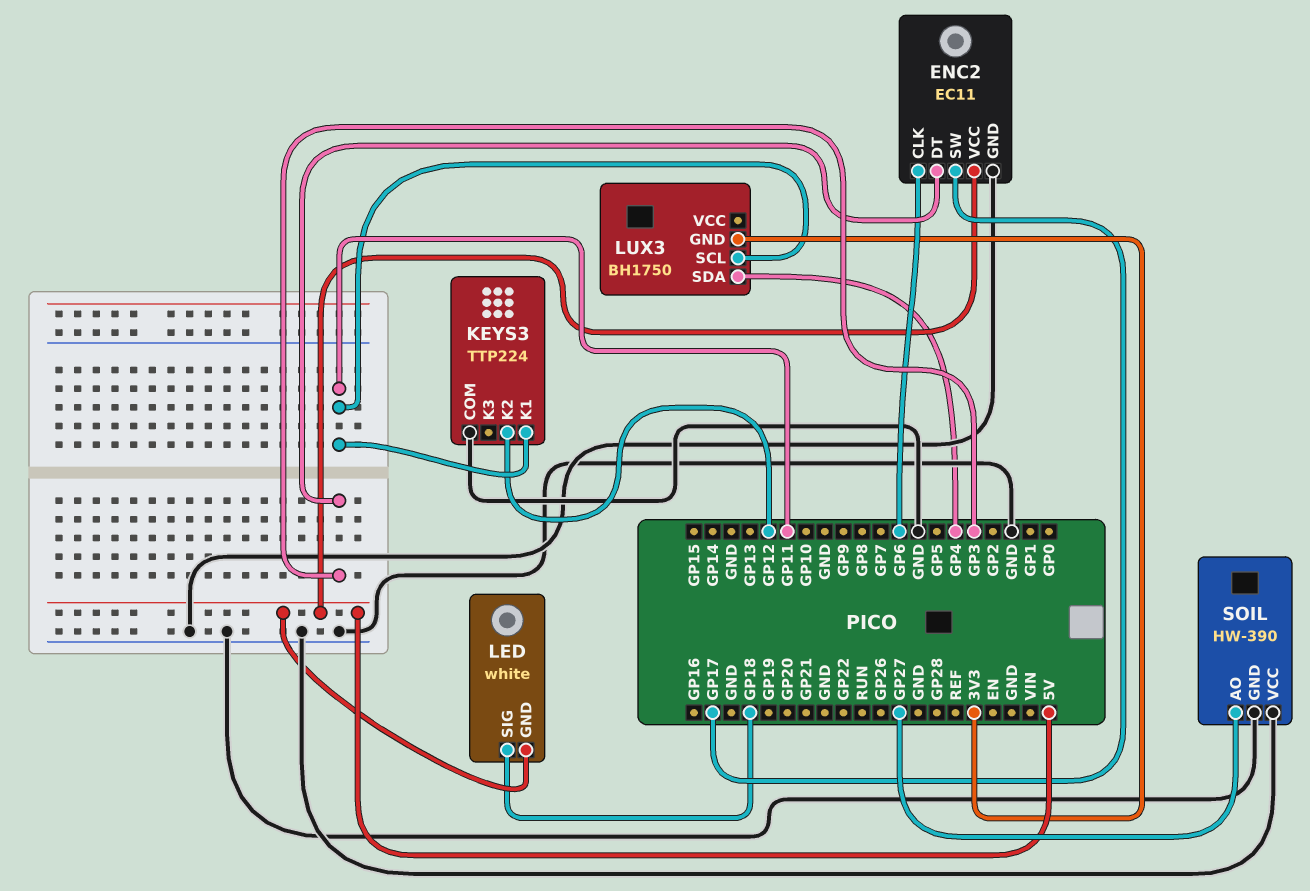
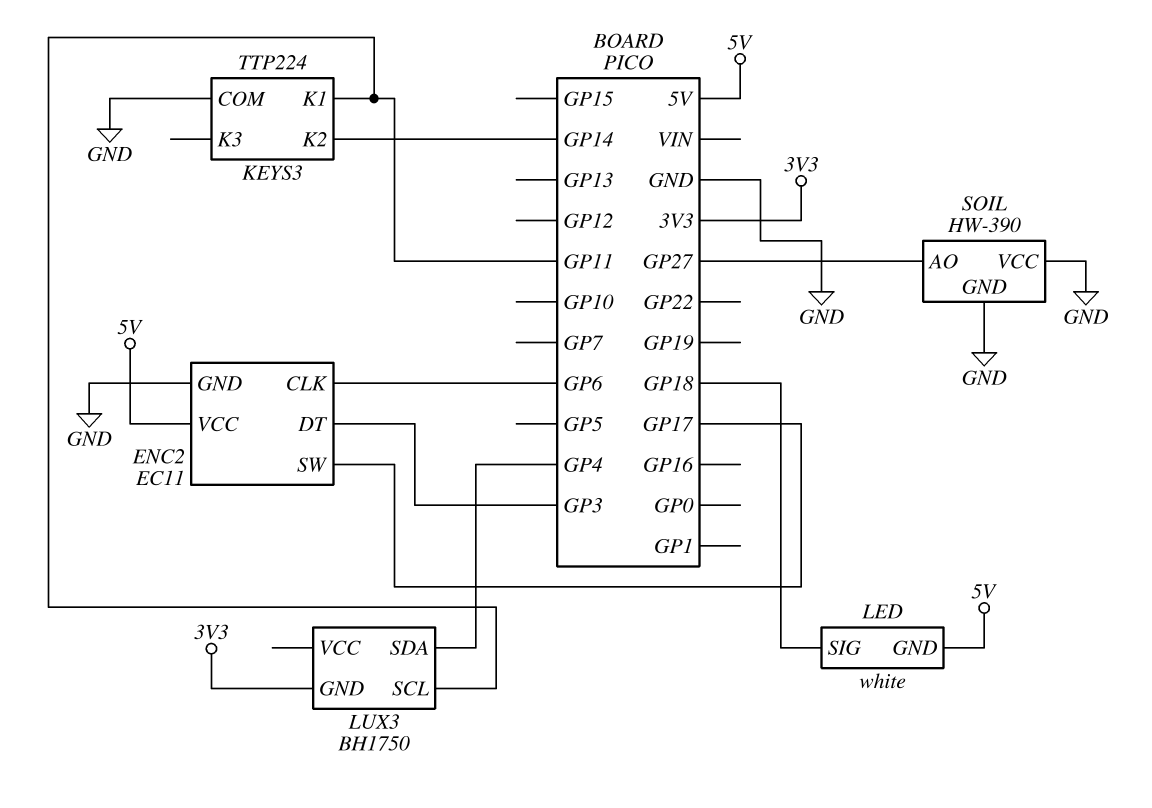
KEYS3 pin K2: GP12 -> GP14

